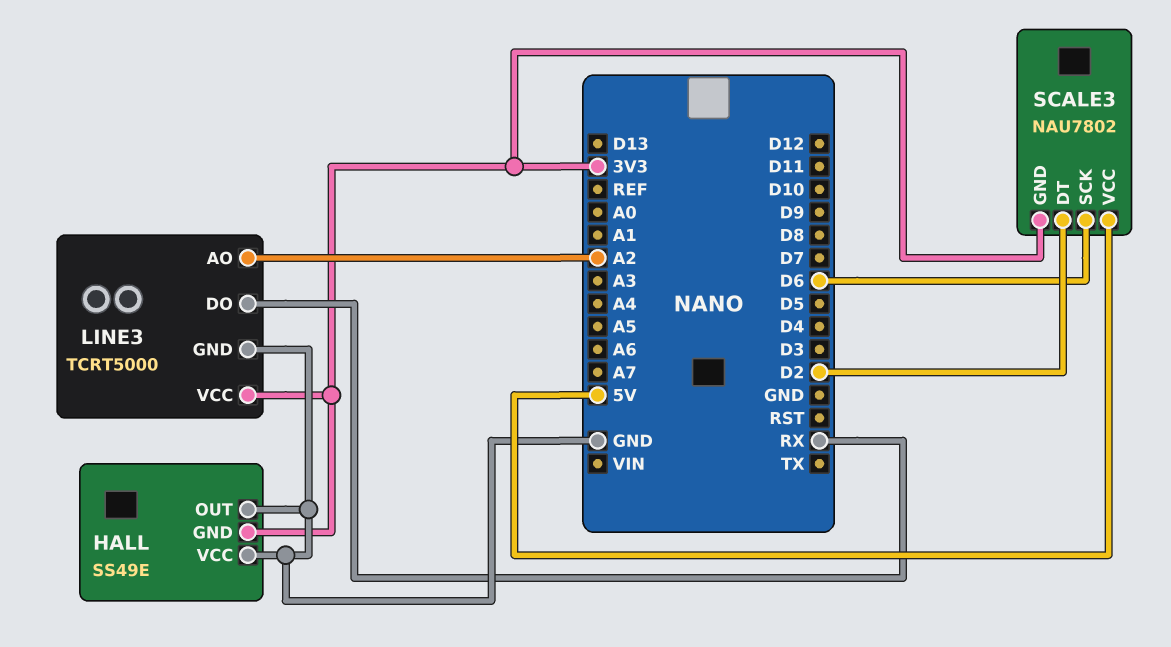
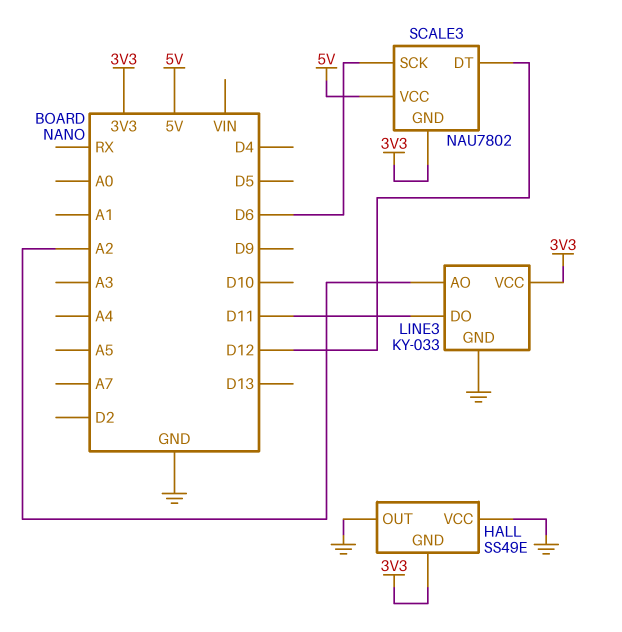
LINE3: TCRT5000 -> KY-033
LINE3 pin DO: RX -> D11
SCALE3 pin DT: D2 -> D12

